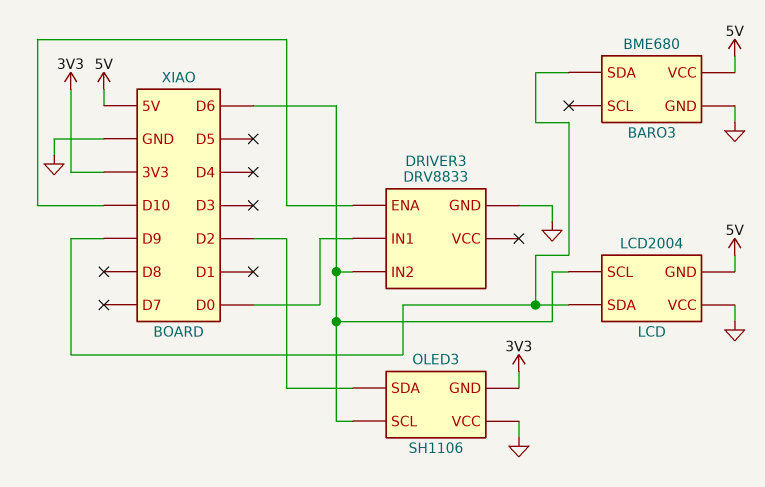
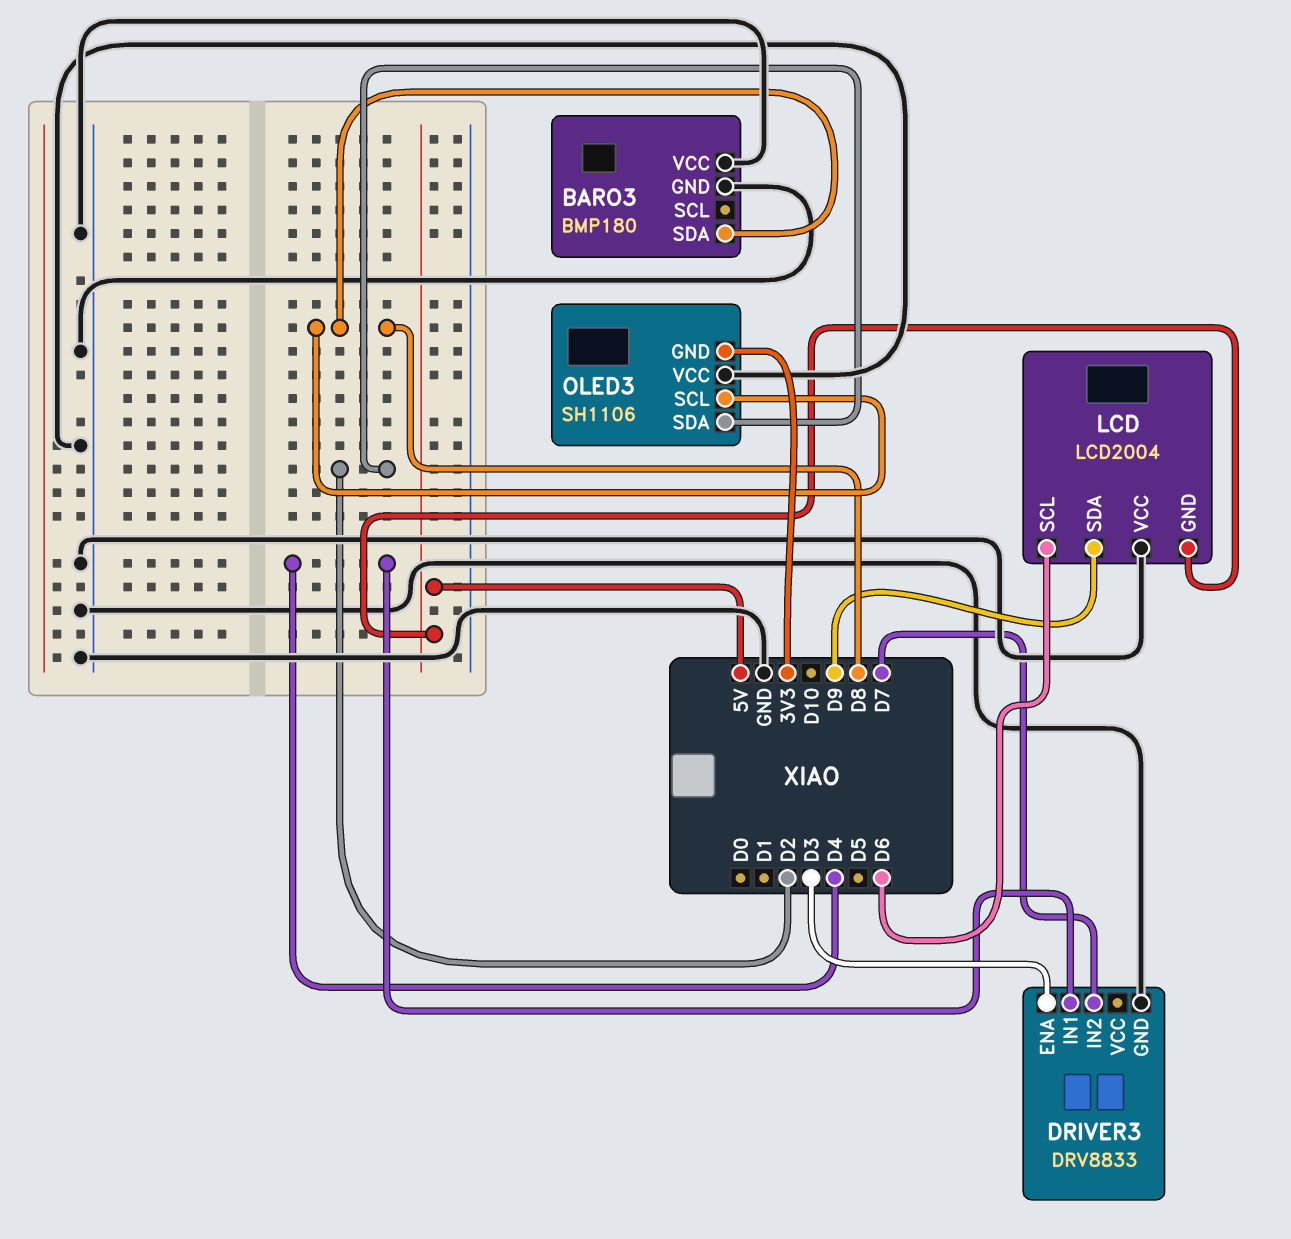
BARO3: BME680 -> BMP180
BARO3 pin SDA: D9 -> D8
BARO3 pin VCC: 5V -> GND
DRIVER3 pin ENA: D10 -> D3
DRIVER3 pin IN1: D0 -> D4
DRIVER3 pin IN2: D6 -> D7
OLED3 pin SCL: D6 -> D8

